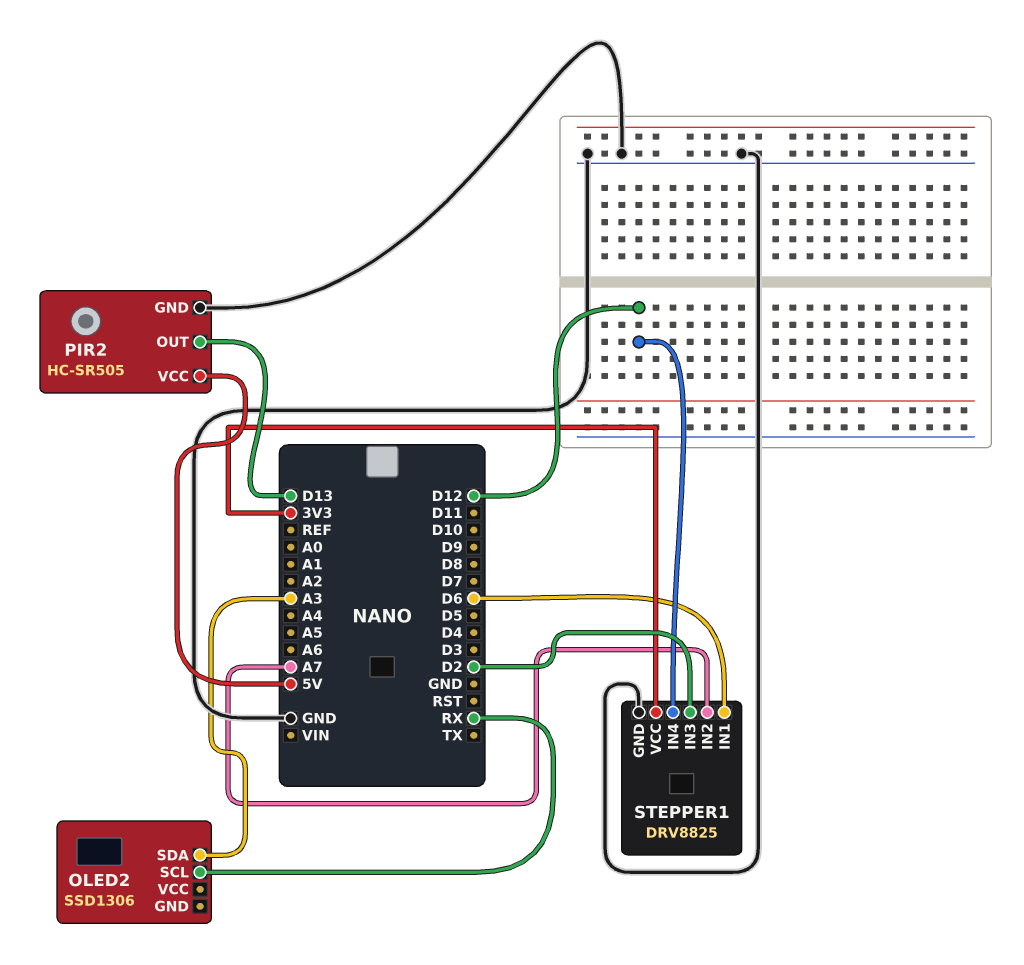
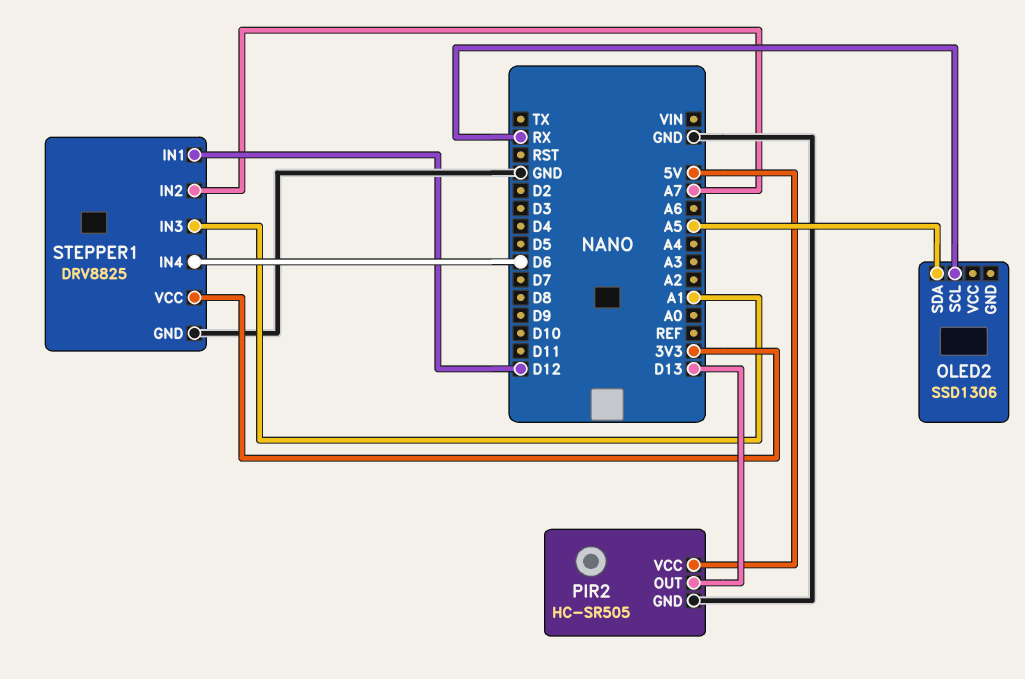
OLED2 pin SDA: A3 -> A5
STEPPER1 pin IN1: D6 -> D12
STEPPER1 pin IN3: D2 -> A1
STEPPER1 pin IN4: D12 -> D6

